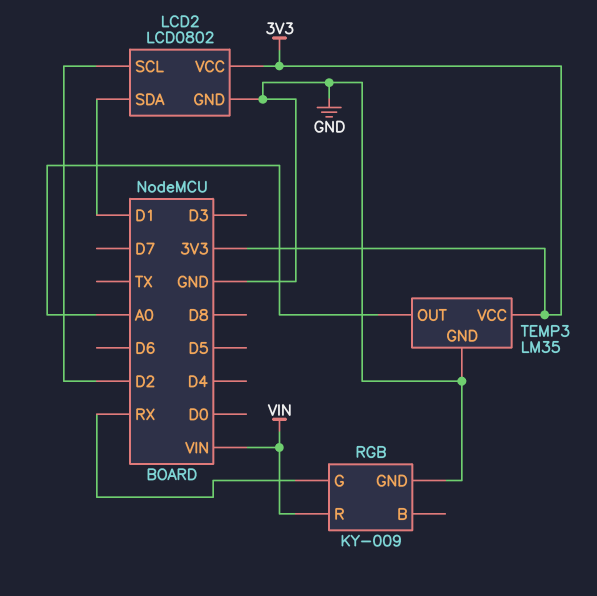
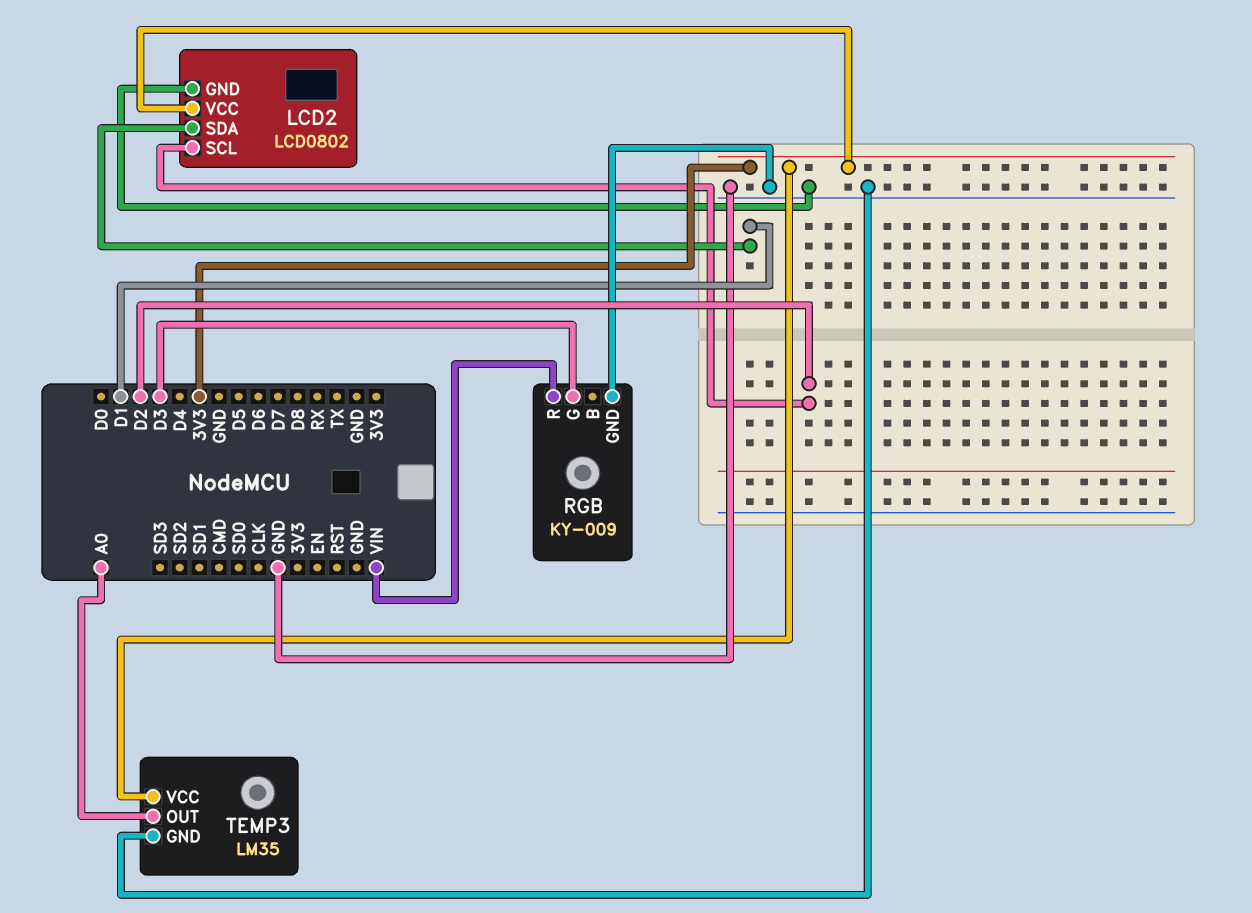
RGB pin G: RX -> D3

